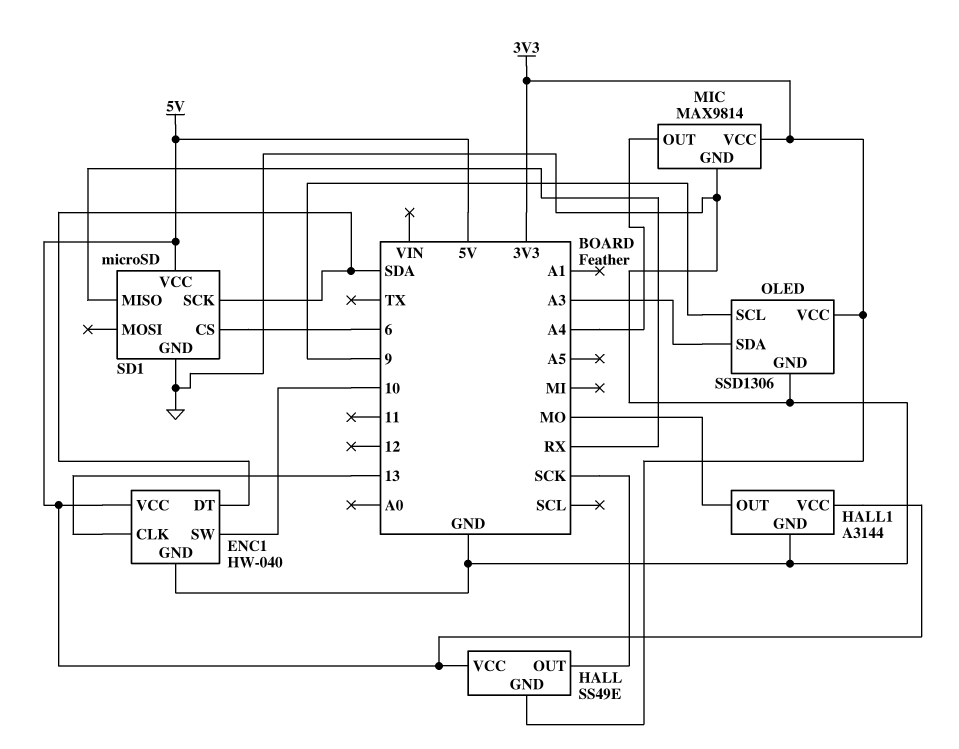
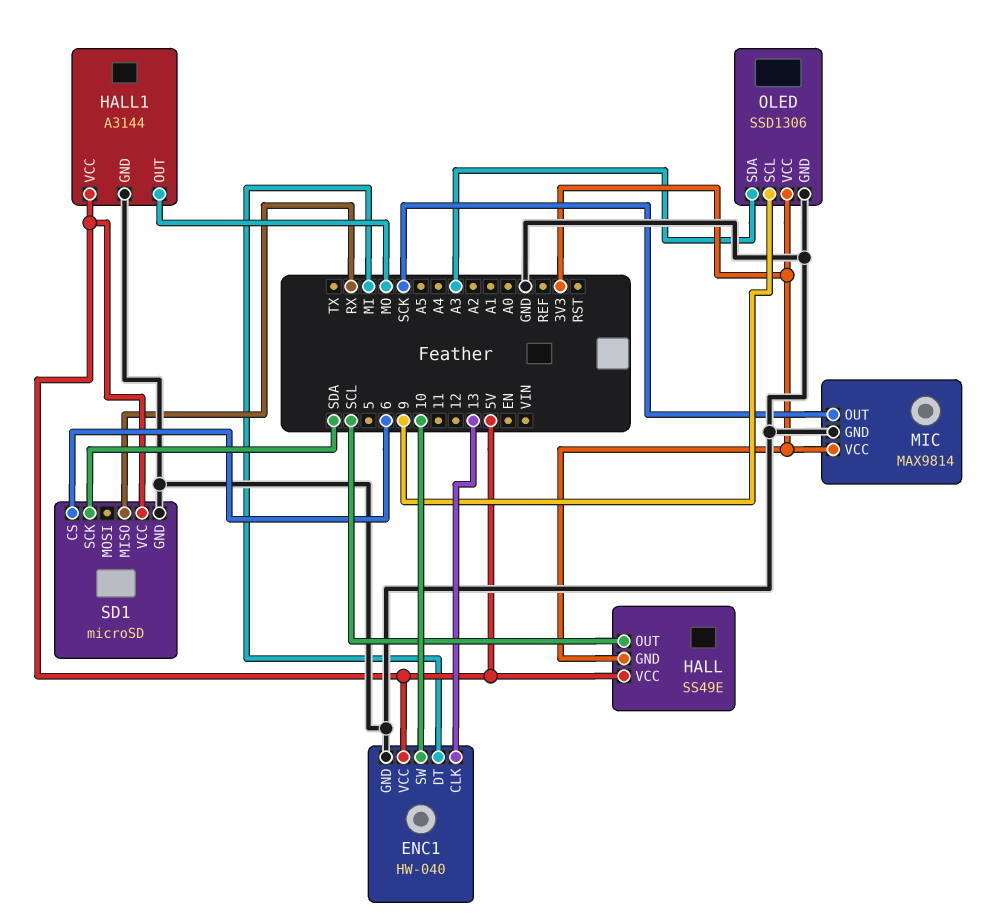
ENC1 pin DT: SDA -> MI
HALL pin OUT: SCK -> SCL
MIC pin OUT: A4 -> SCK

